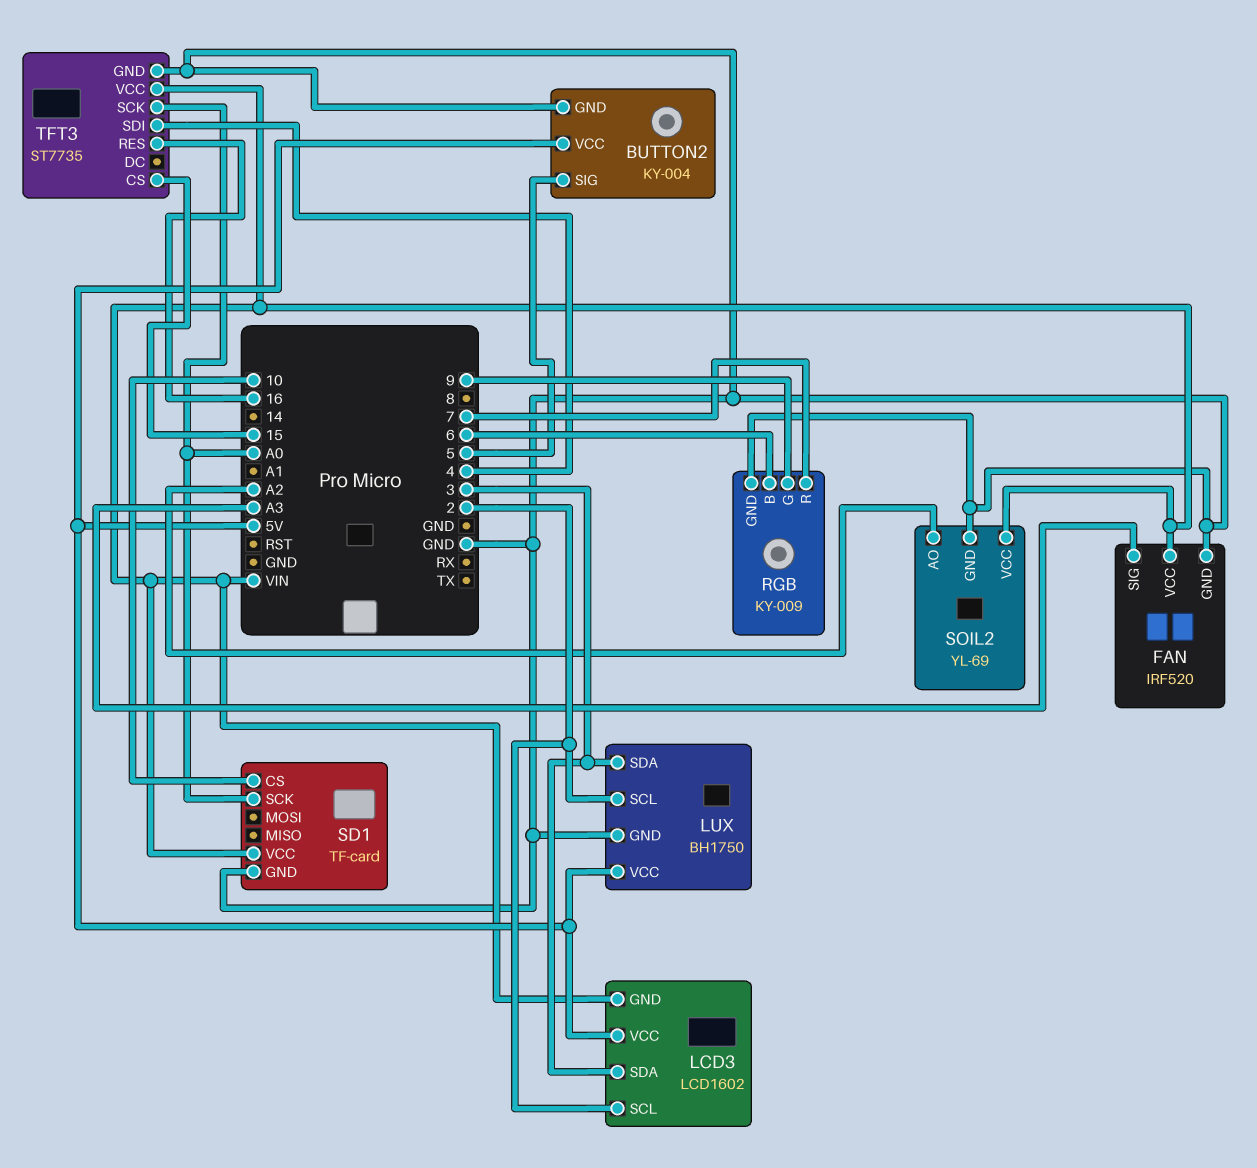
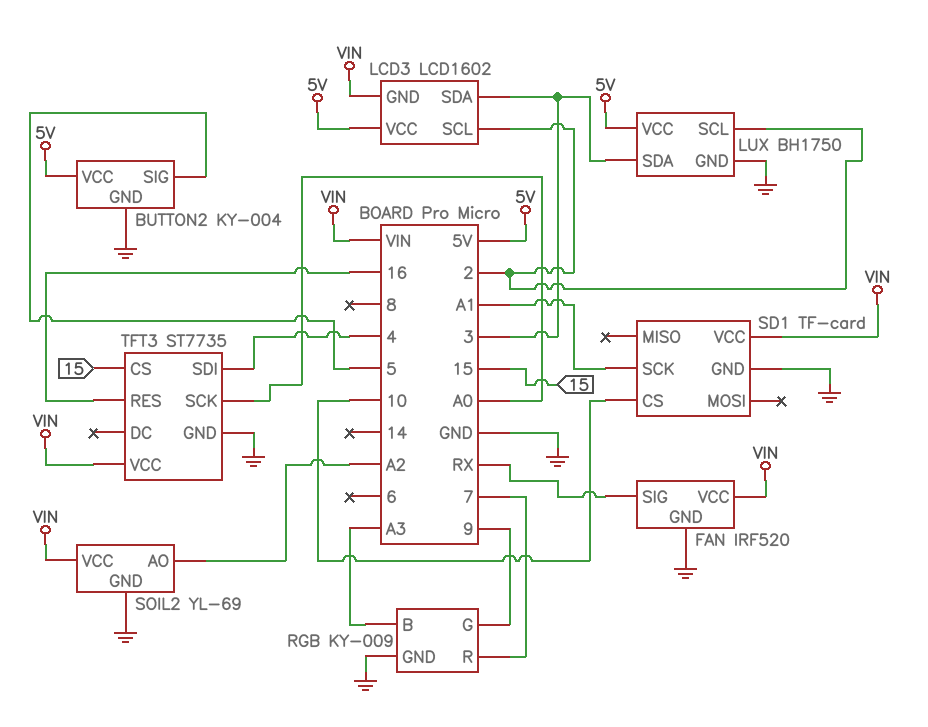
FAN pin SIG: A3 -> RX
RGB pin B: 6 -> A3
SD1 pin SCK: A0 -> A1

